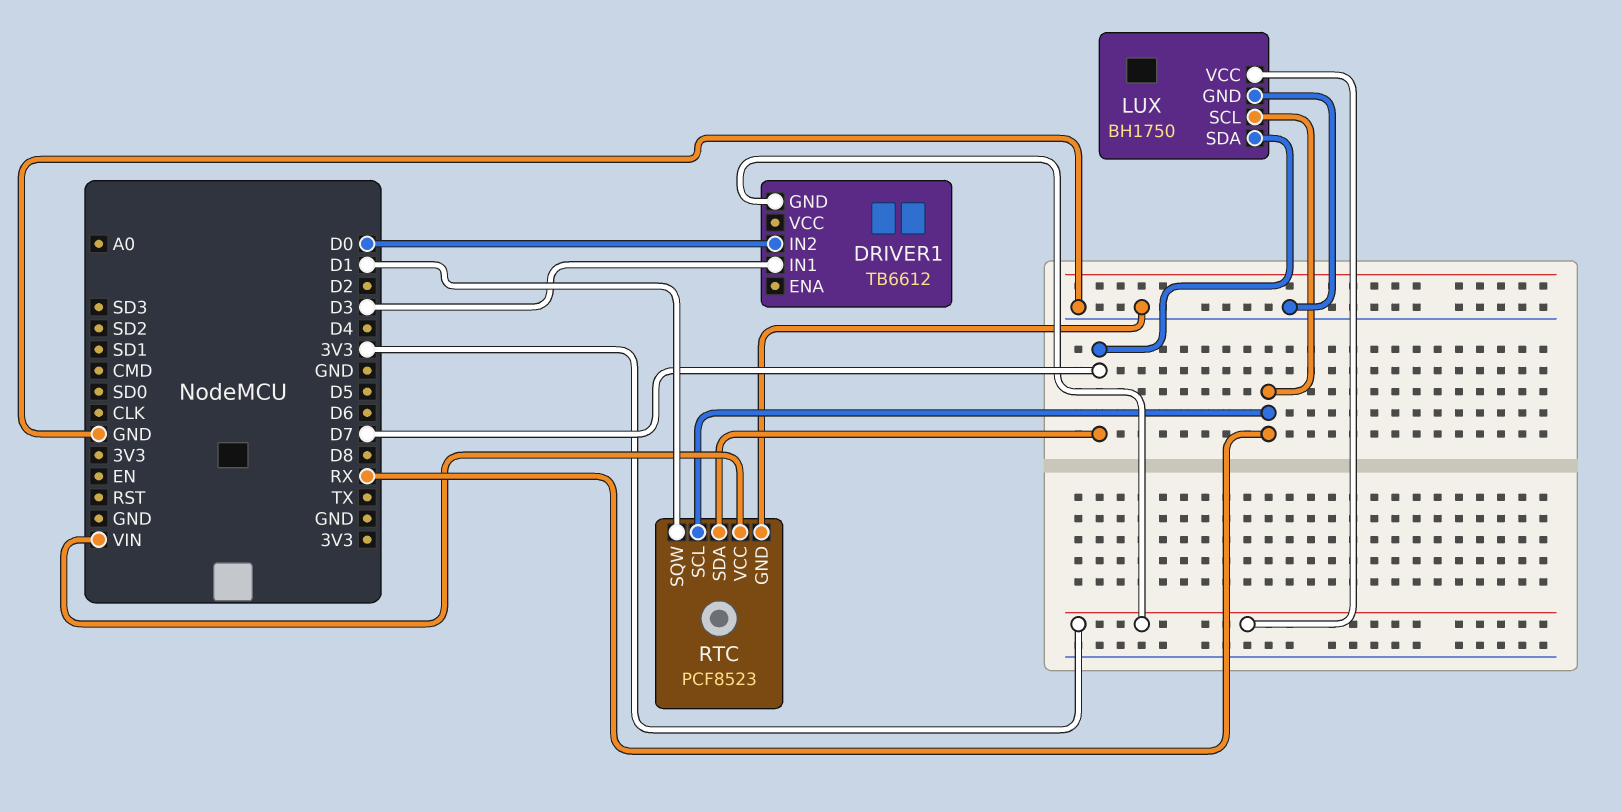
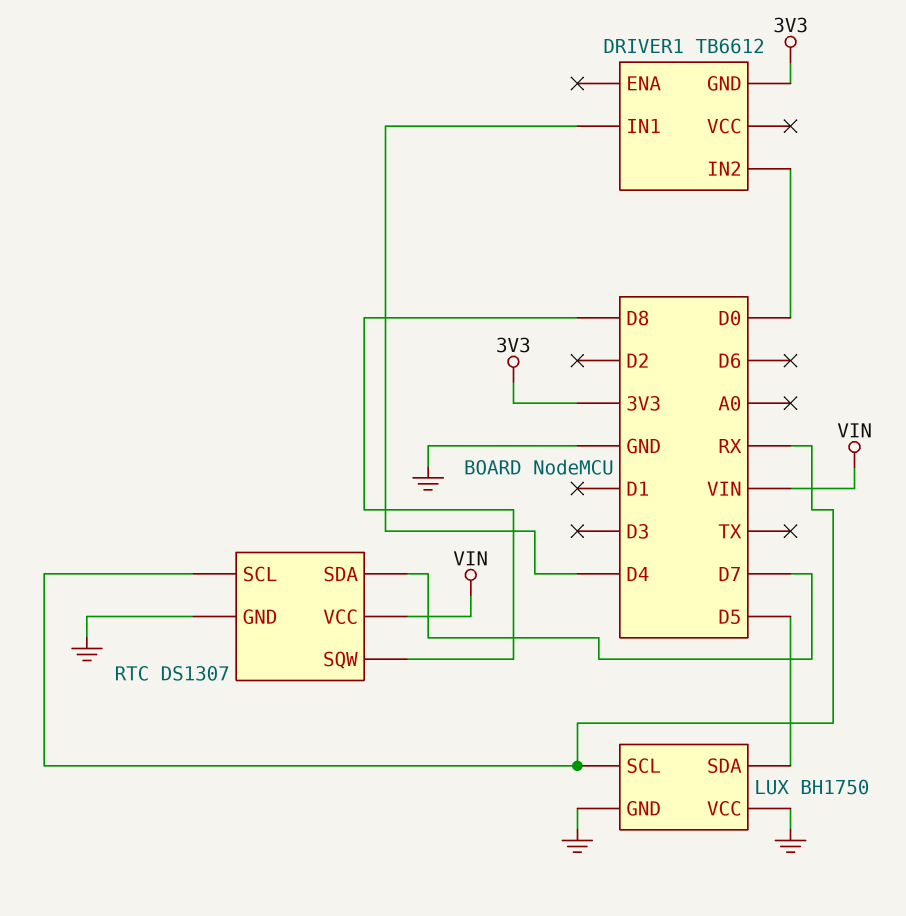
DRIVER1 pin IN1: D3 -> D4
LUX pin SDA: D7 -> D5
LUX pin VCC: 3V3 -> GND
RTC: PCF8523 -> DS1307
RTC pin SQW: D1 -> D8

